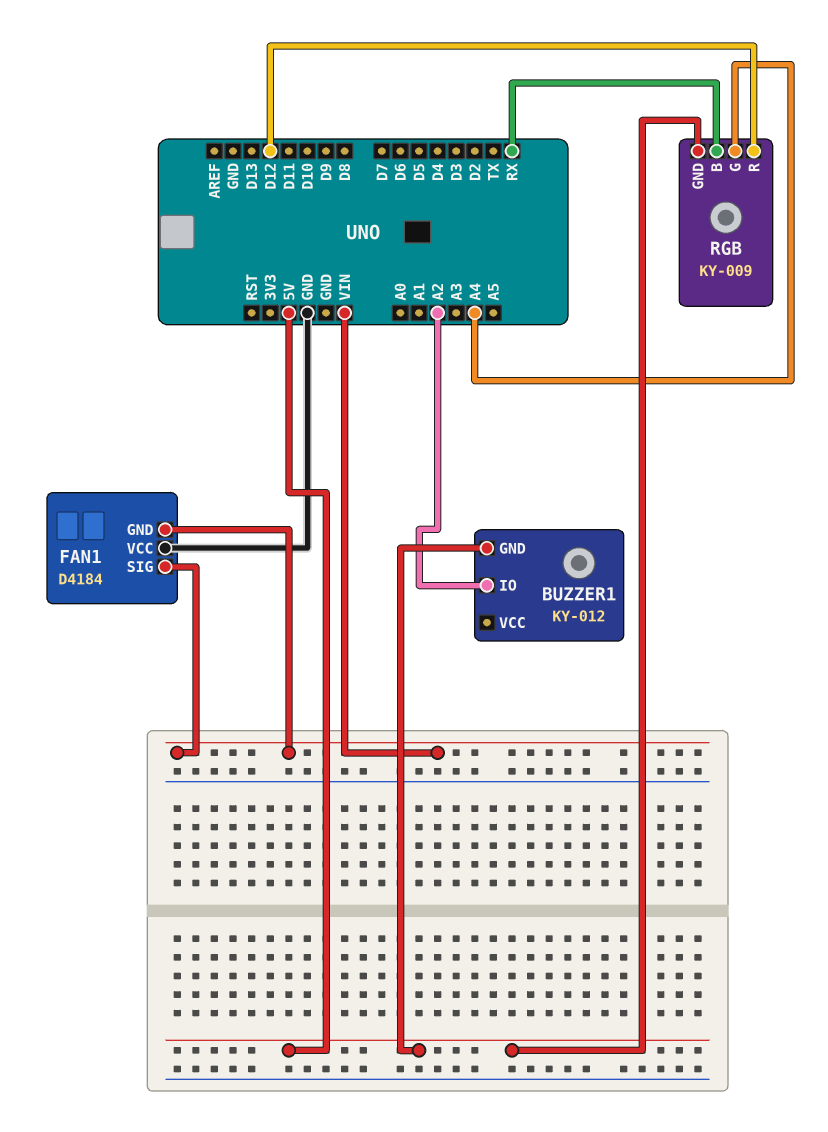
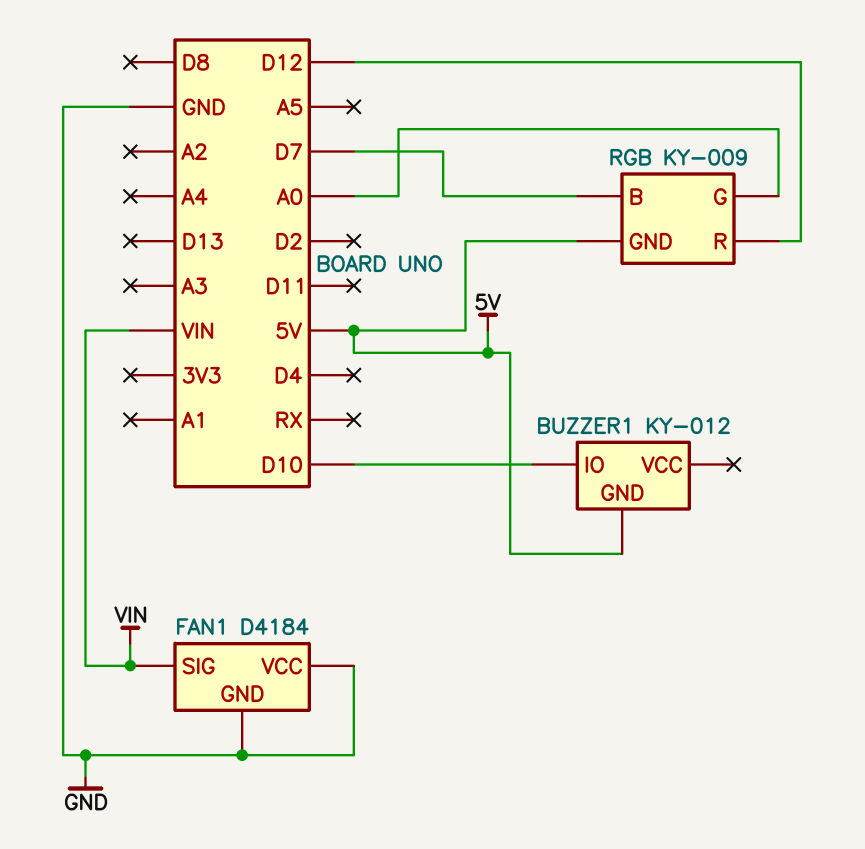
BUZZER1 pin IO: A2 -> D10
FAN1 pin GND: VIN -> GND
RGB pin B: RX -> D7
RGB pin G: A4 -> A0

